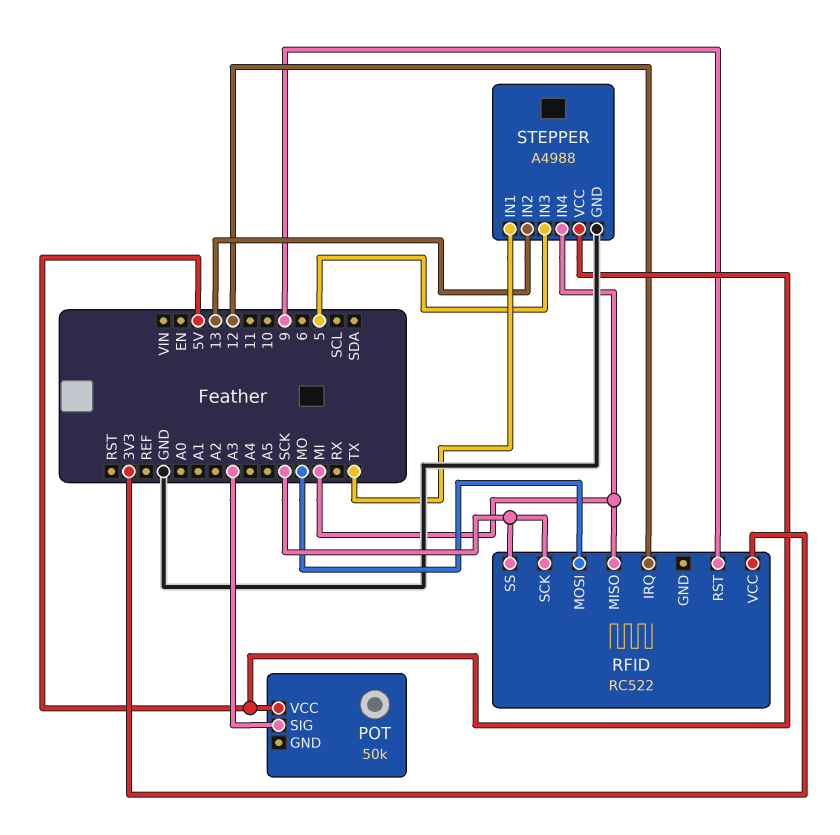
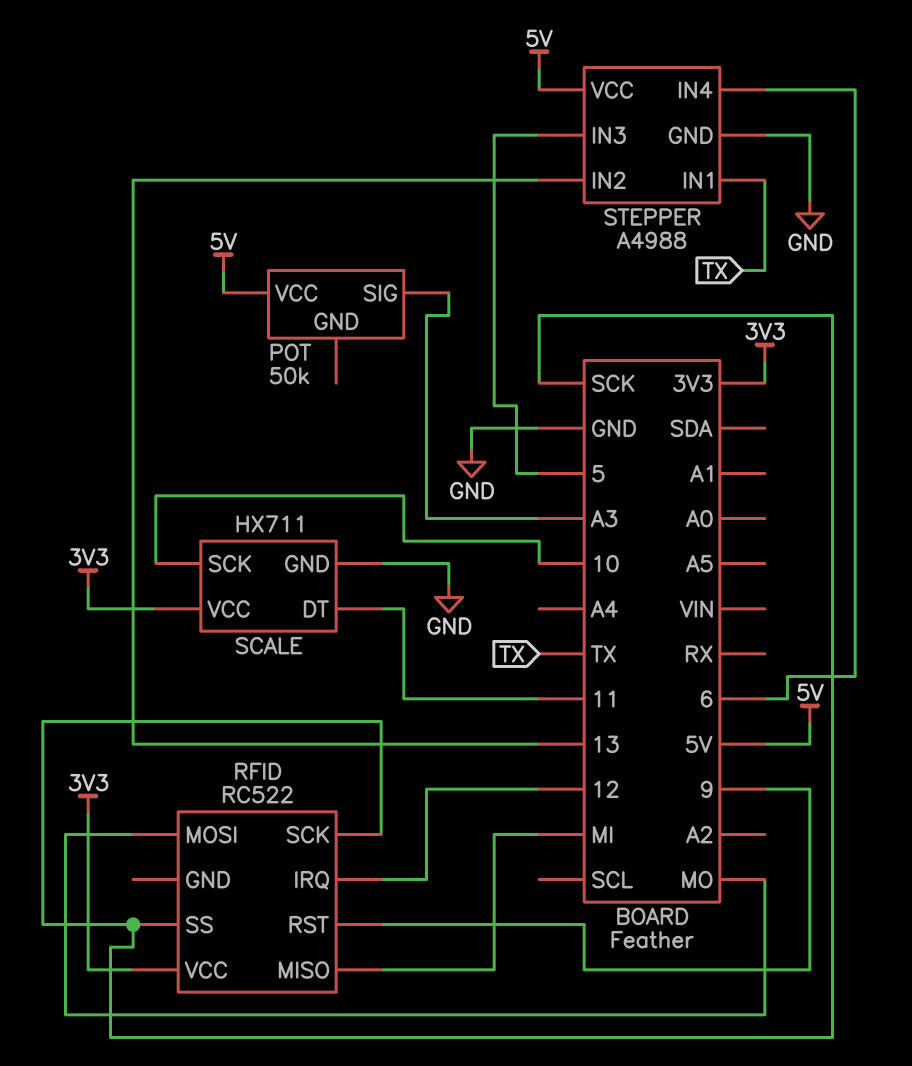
SCALE: none -> HX711
SCALE pin DT: none -> 11
SCALE pin GND: none -> GND
SCALE pin SCK: none -> 10
SCALE pin VCC: none -> 3V3
STEPPER pin IN4: MI -> 6

